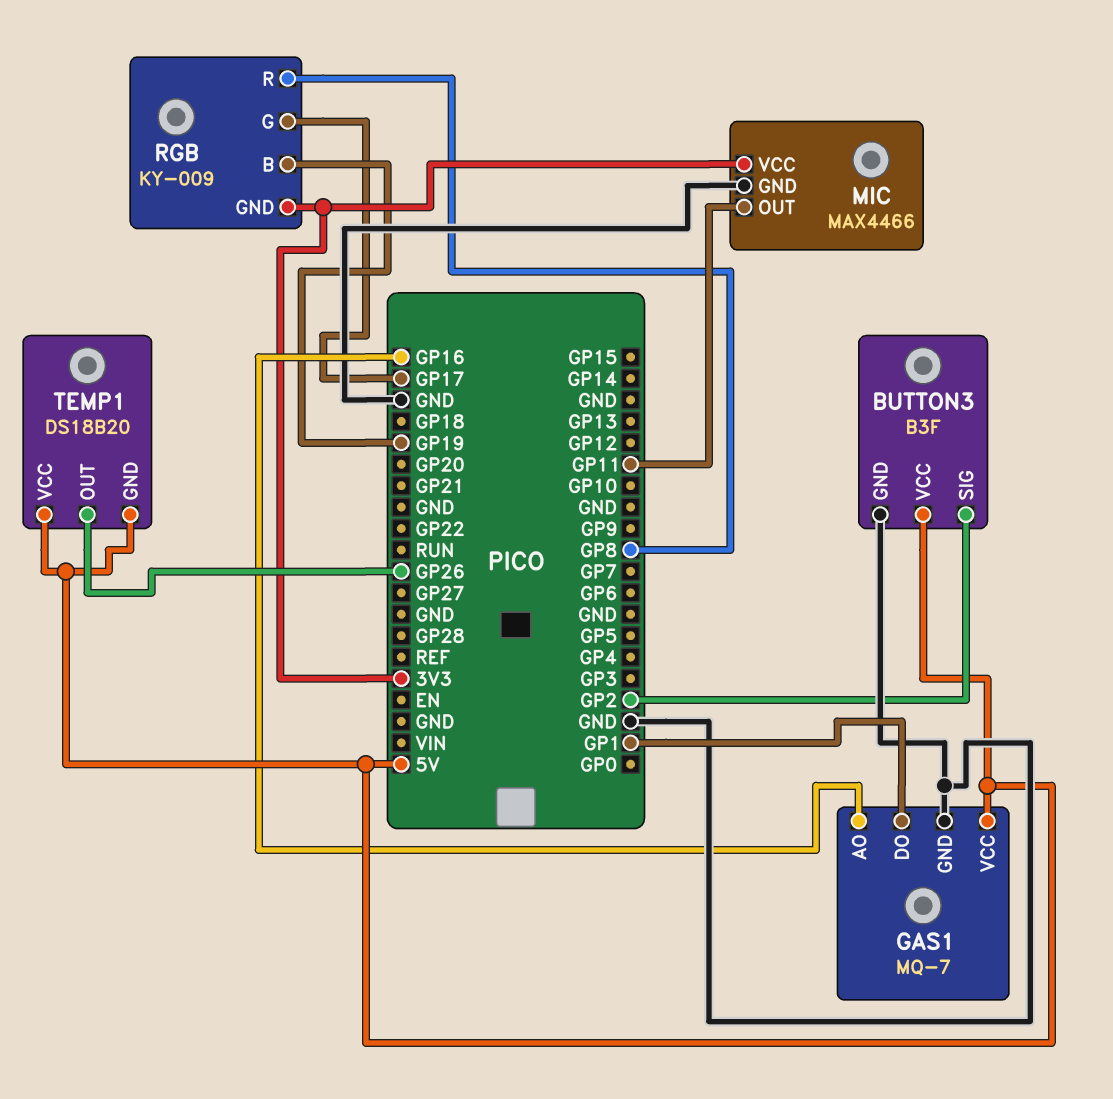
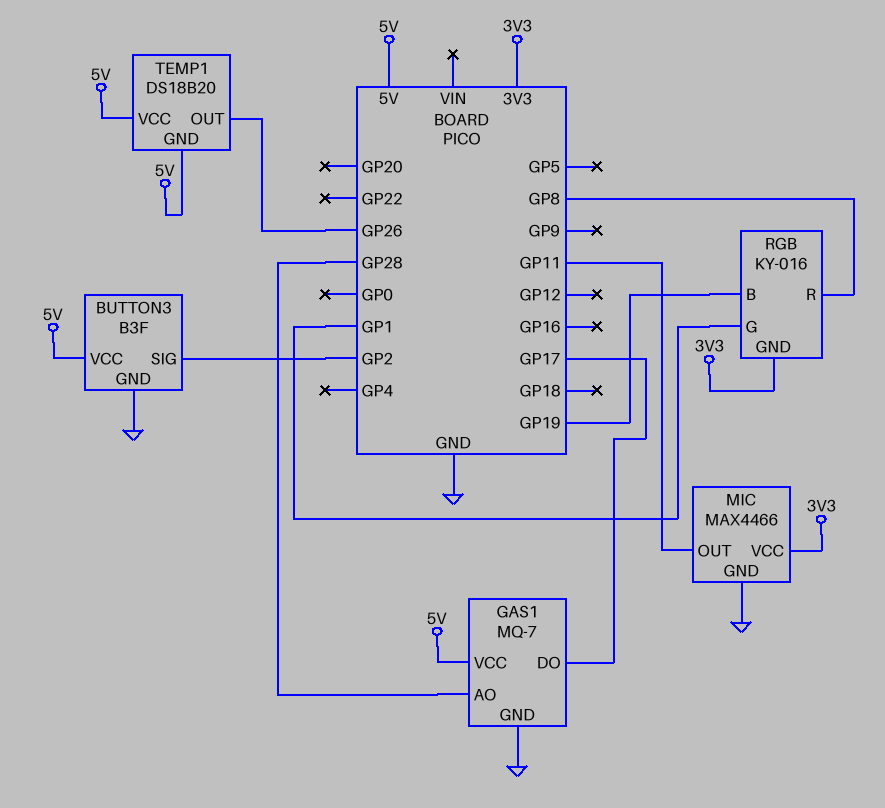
GAS1 pin AO: GP16 -> GP28
GAS1 pin DO: GP1 -> GP17
RGB: KY-009 -> KY-016
RGB pin G: GP17 -> GP1

